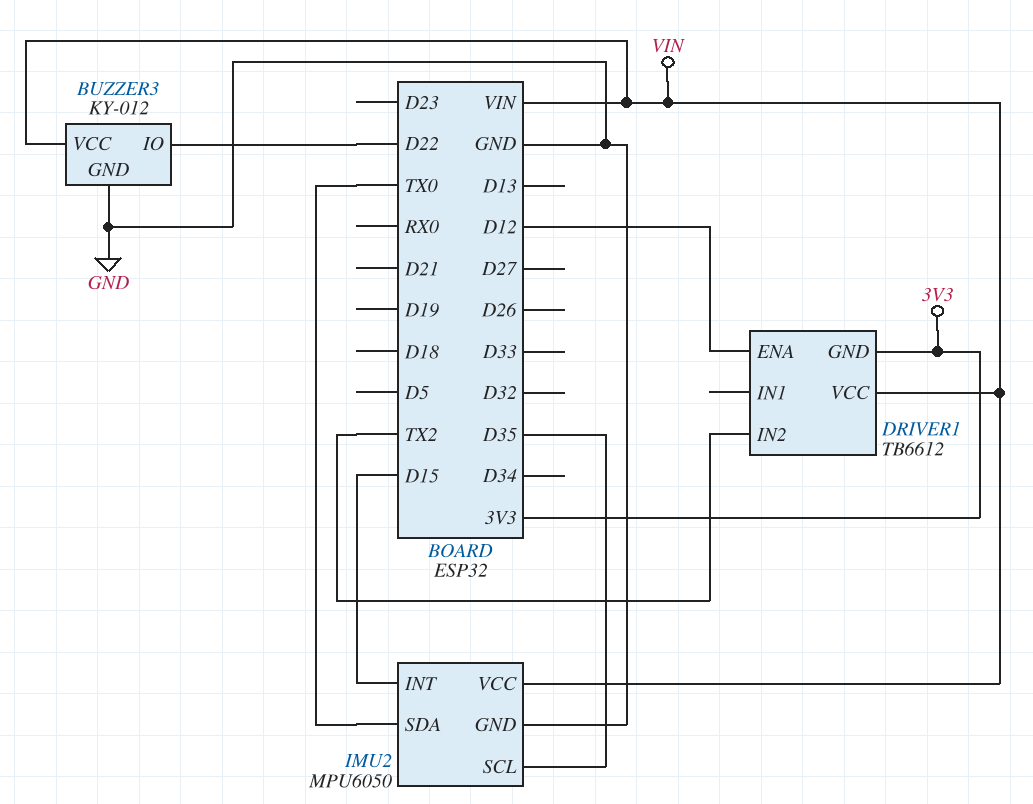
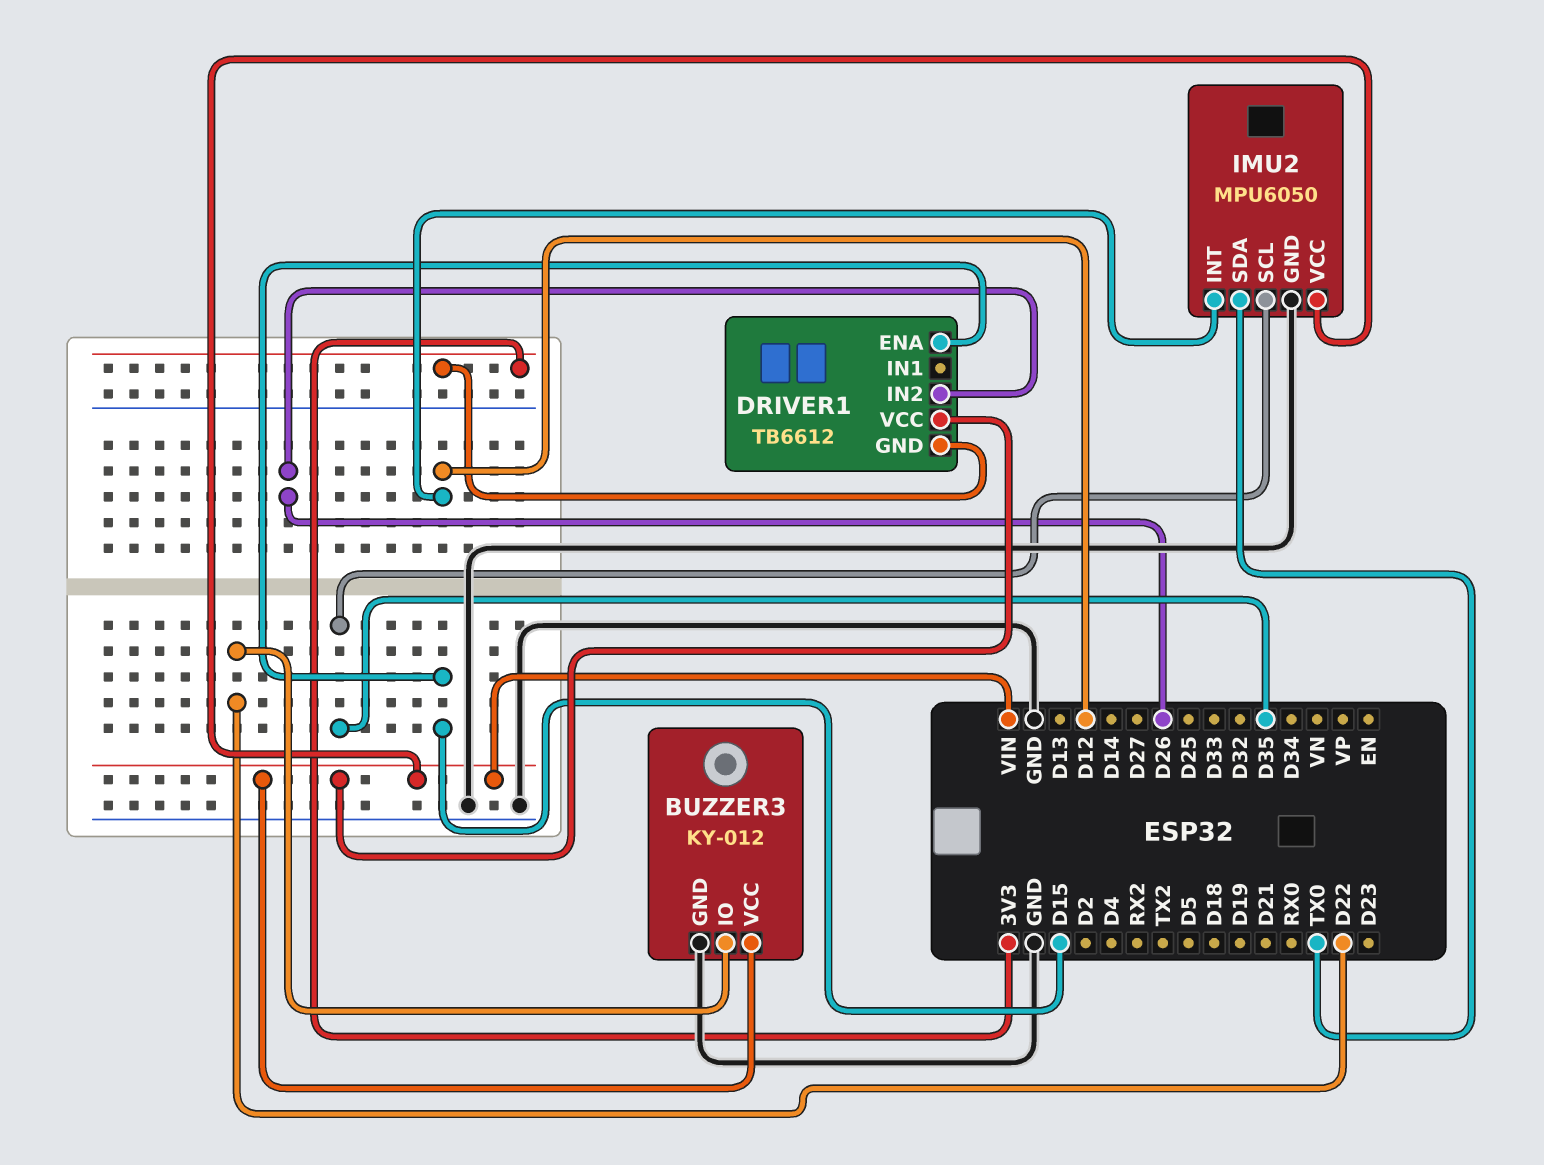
DRIVER1 pin ENA: D12 -> D15
DRIVER1 pin IN2: TX2 -> D26
IMU2 pin INT: D15 -> D12

